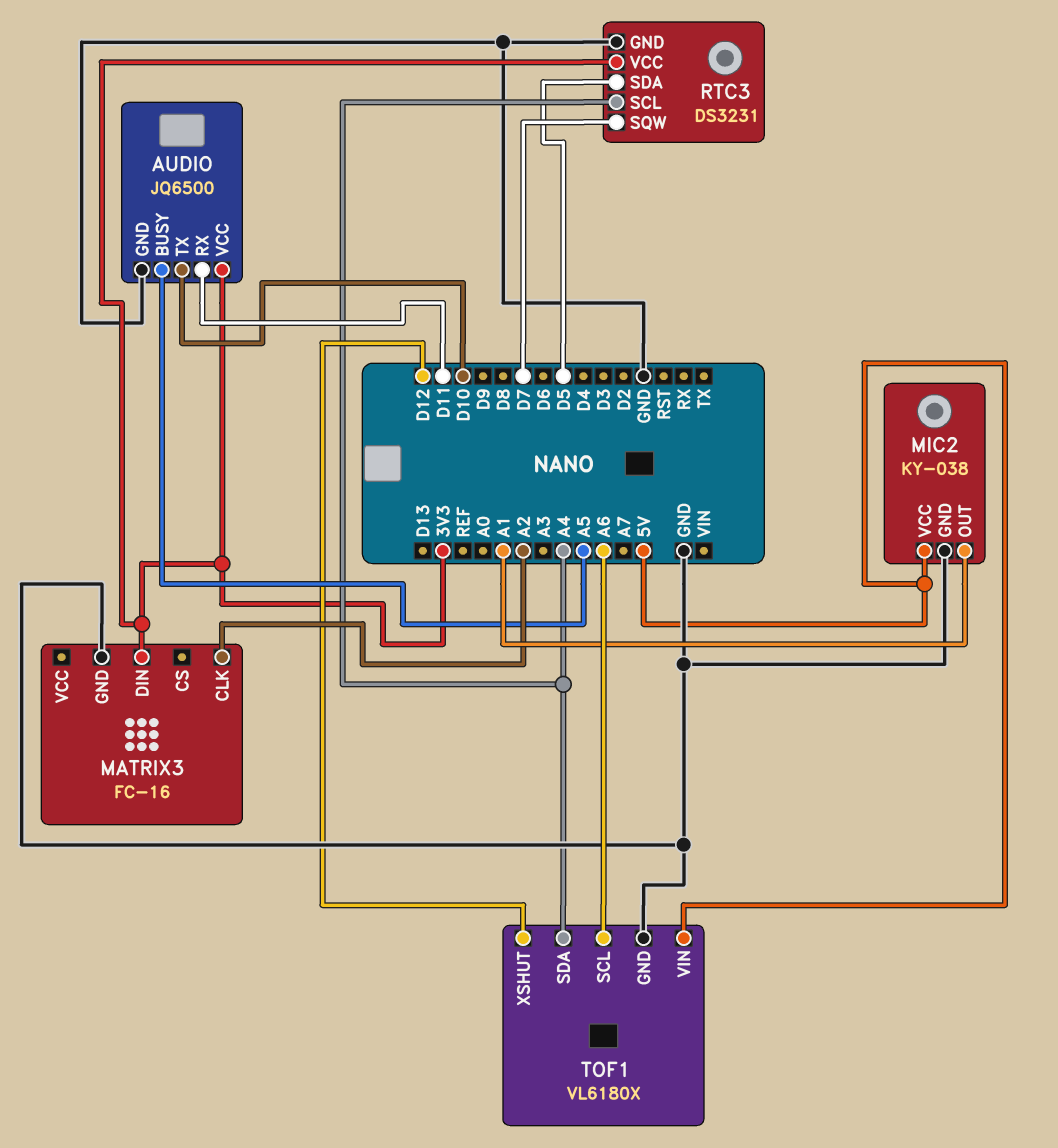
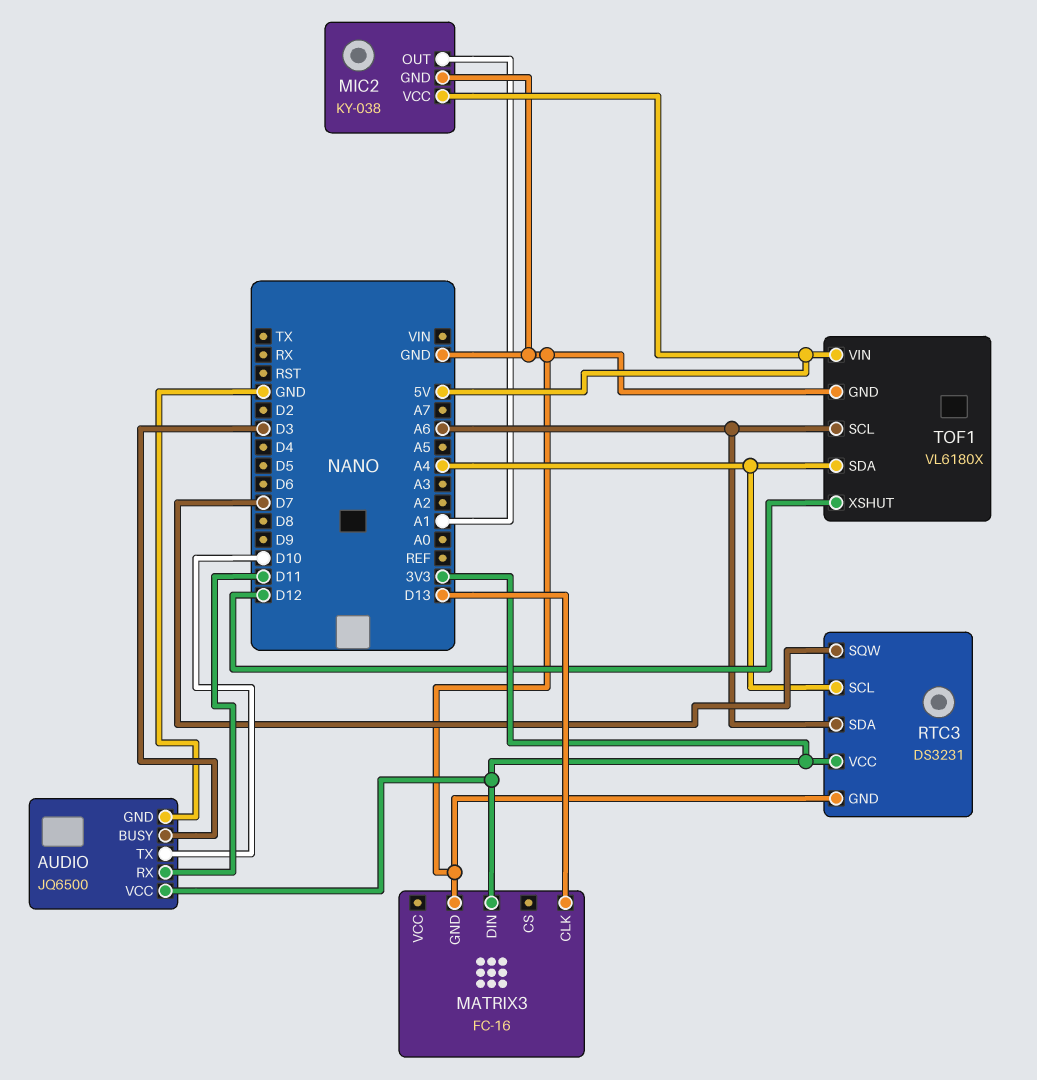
AUDIO pin BUSY: A5 -> D3
MATRIX3 pin CLK: A2 -> D13
RTC3 pin SDA: D5 -> A6

